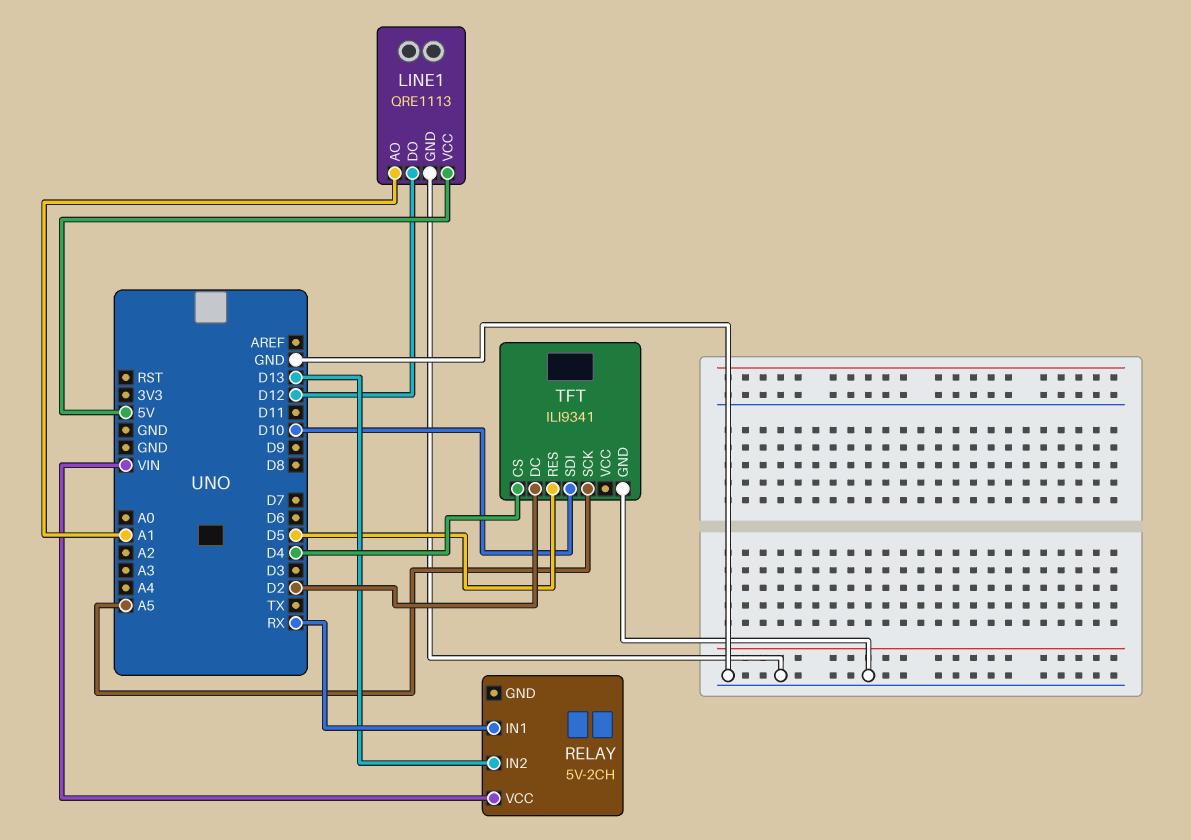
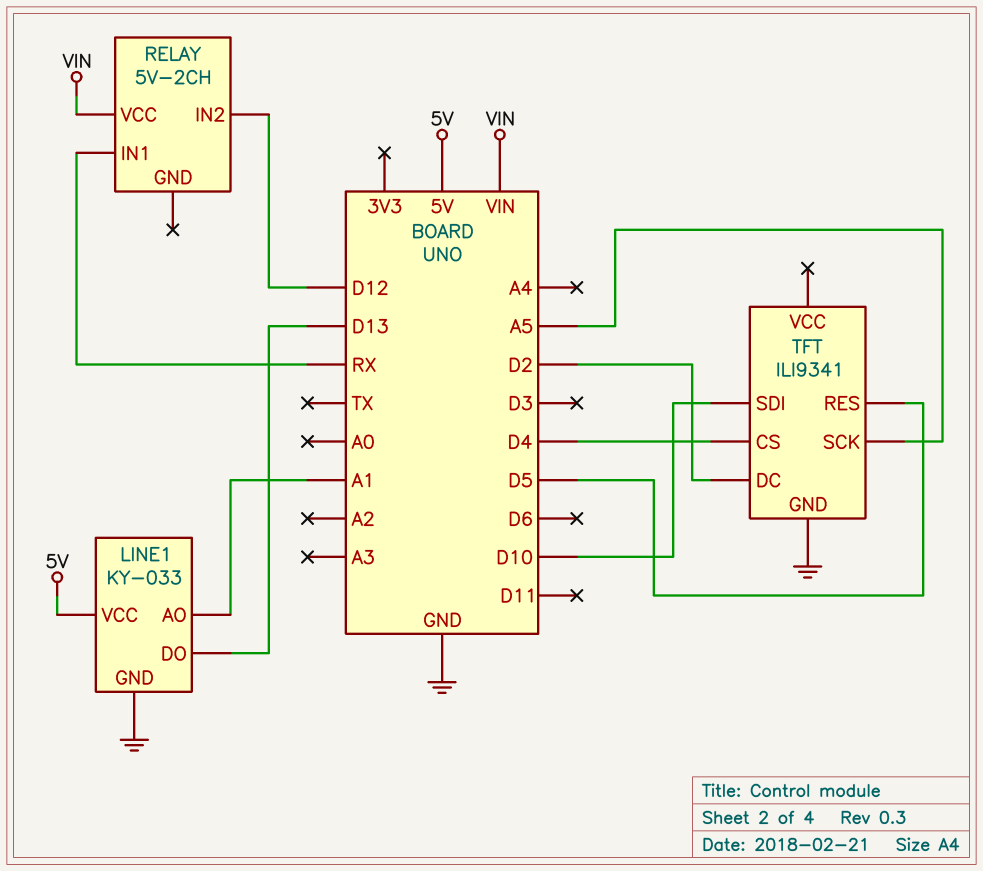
LINE1: QRE1113 -> KY-033
LINE1 pin DO: D12 -> D13
RELAY pin IN2: D13 -> D12

